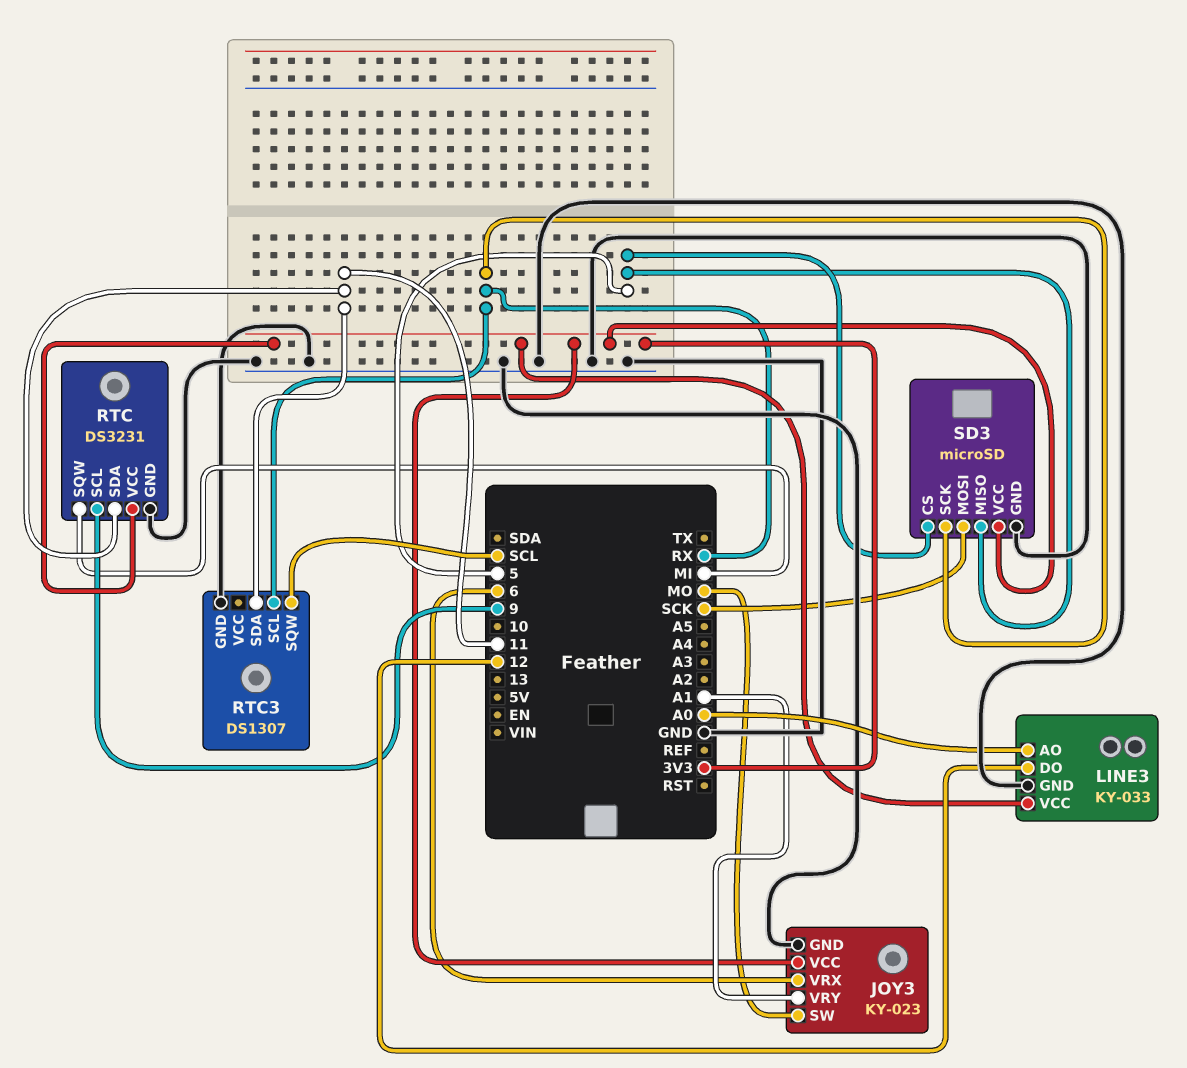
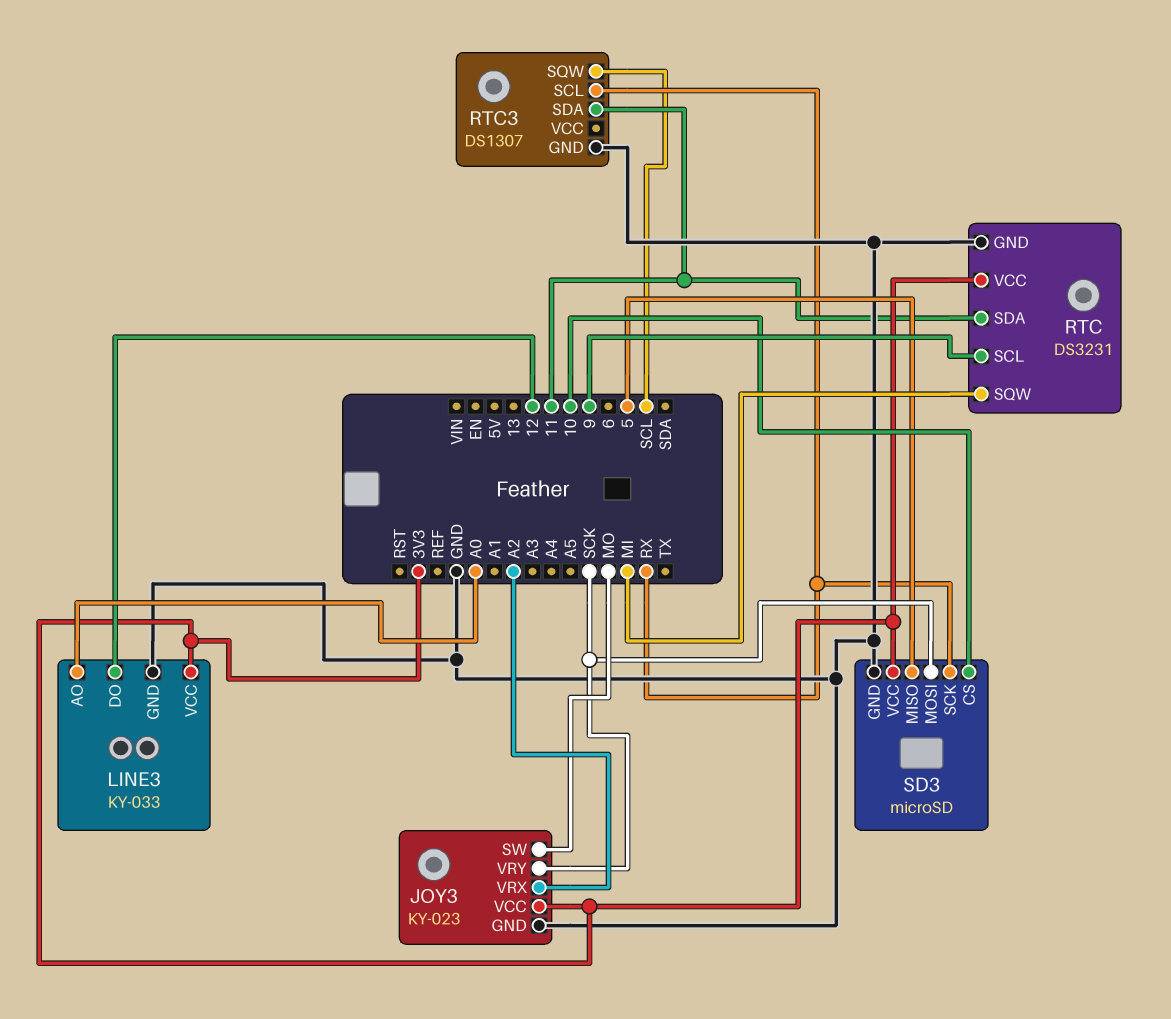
JOY3 pin VRX: 6 -> A2
JOY3 pin VRY: A1 -> SCK
SD3 pin CS: 5 -> 10

